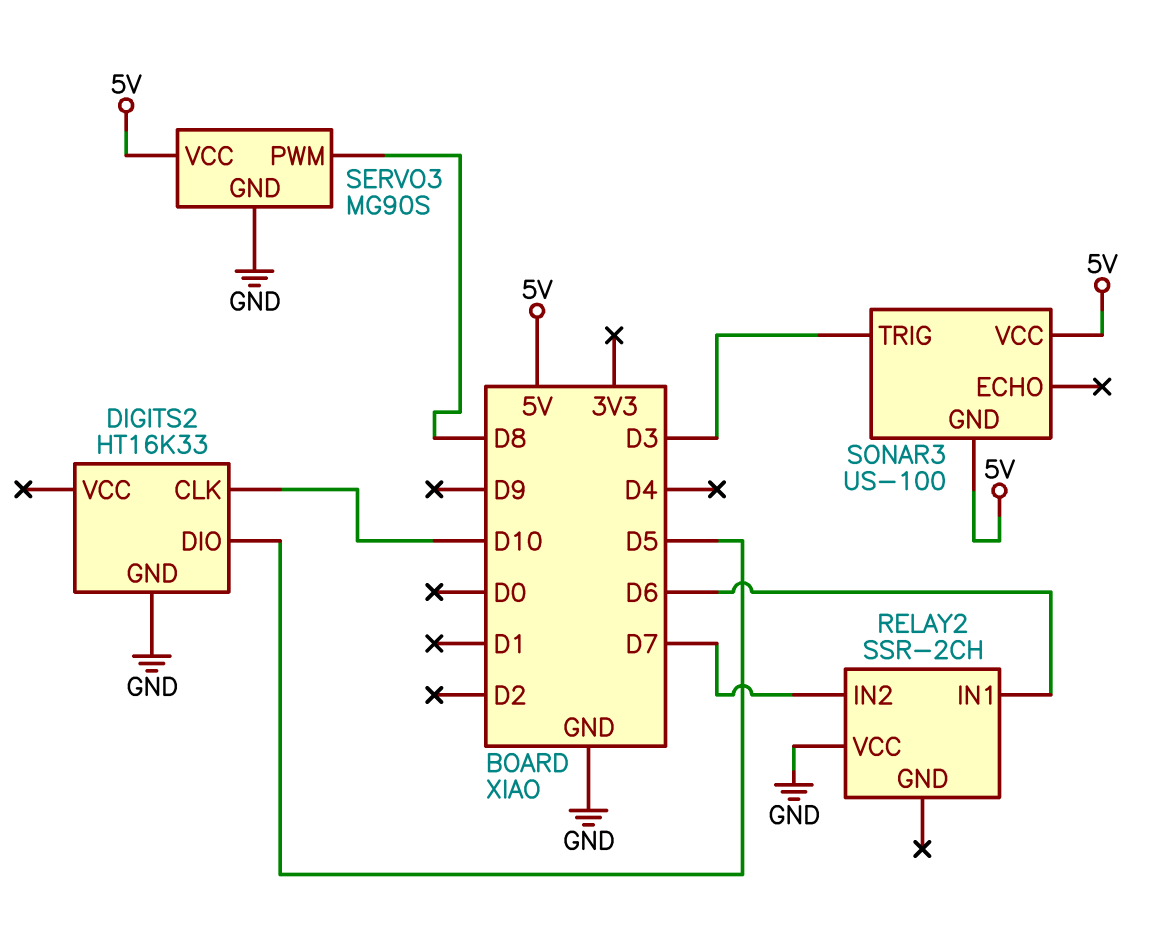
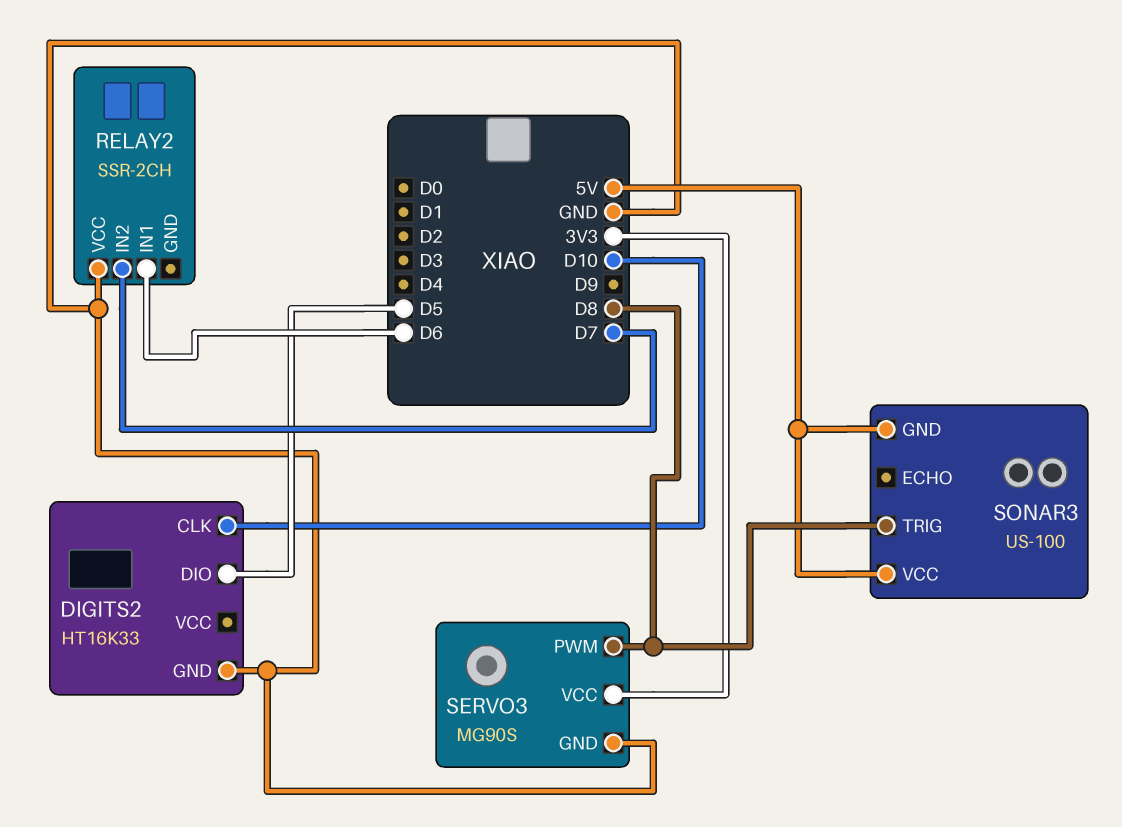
SERVO3 pin VCC: 5V -> 3V3
SONAR3 pin TRIG: D3 -> D8

